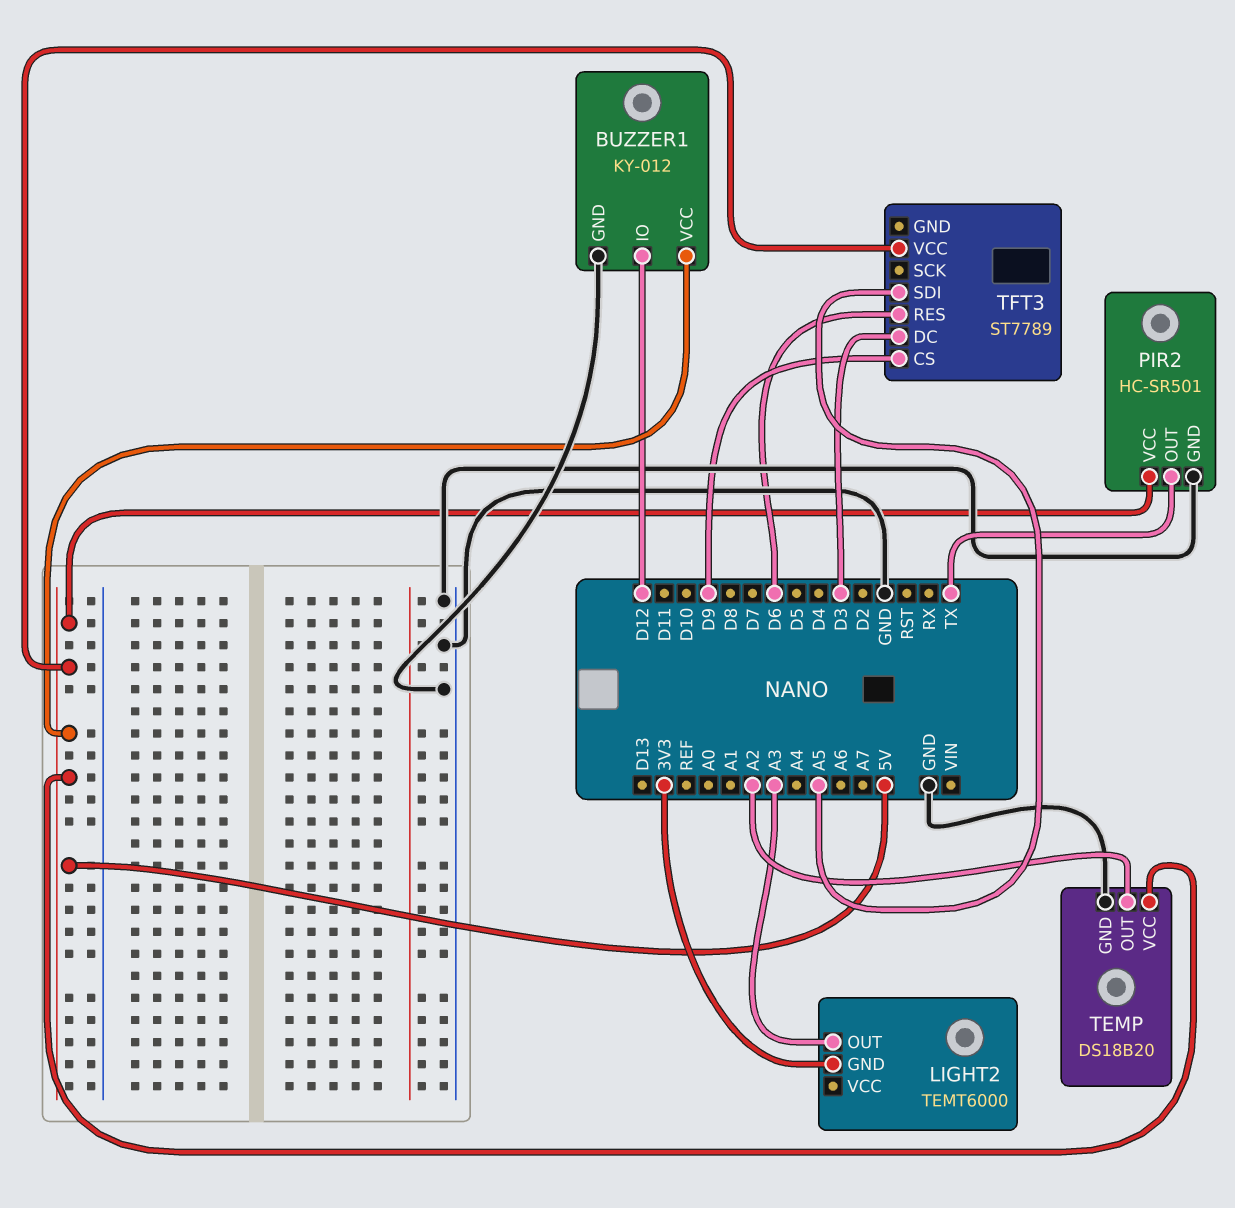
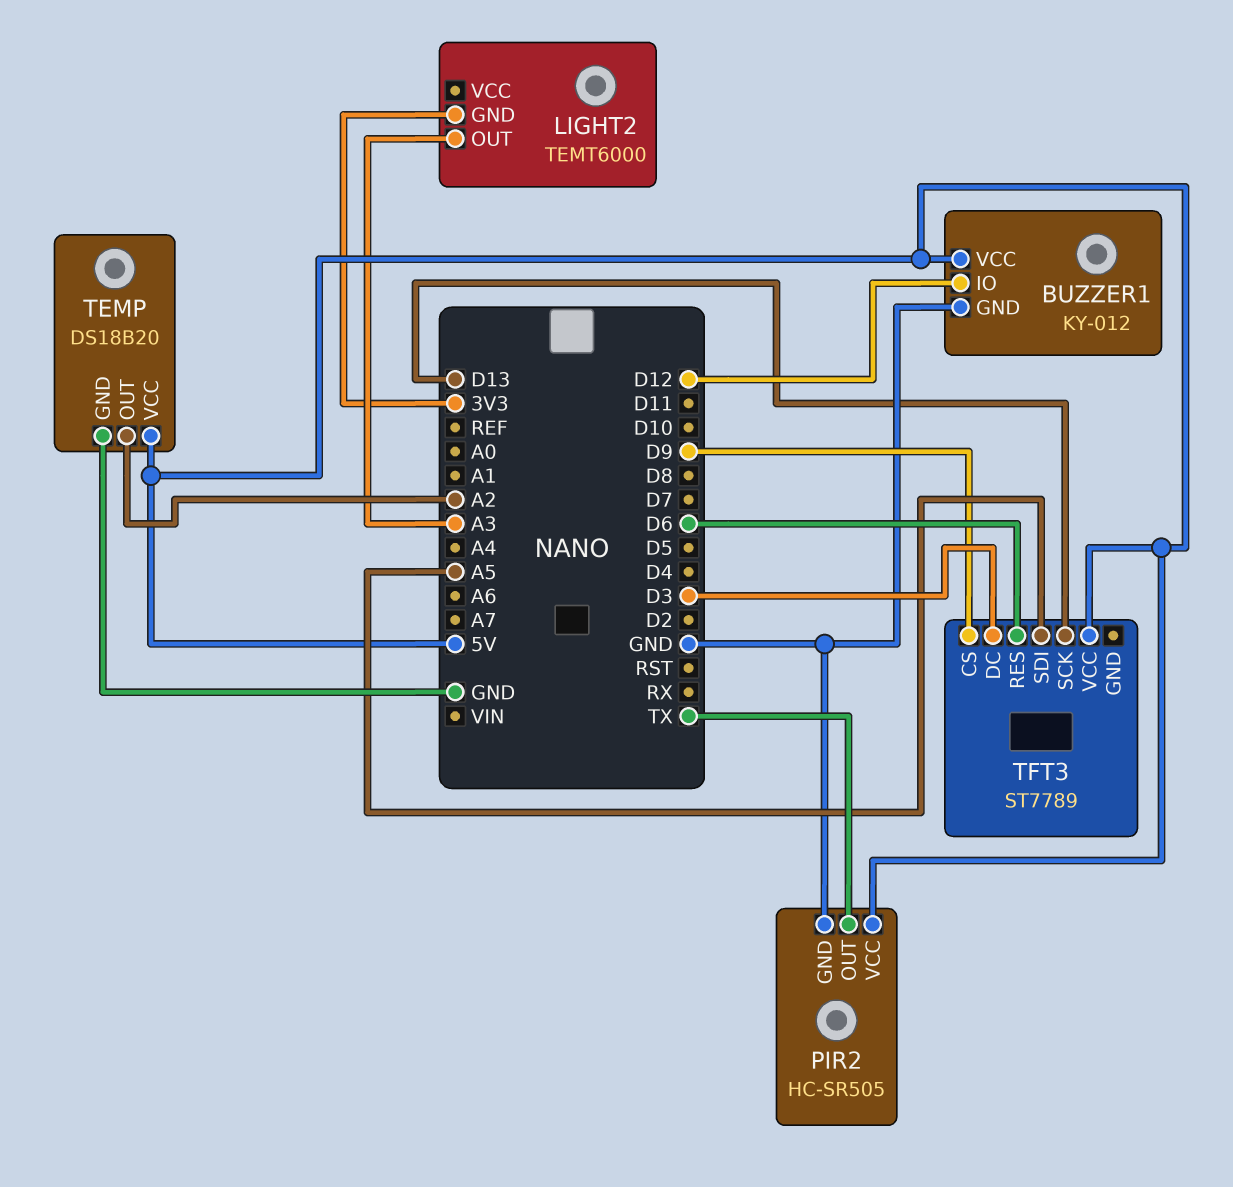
PIR2: HC-SR501 -> HC-SR505
TFT3 pin SCK: none -> D13

